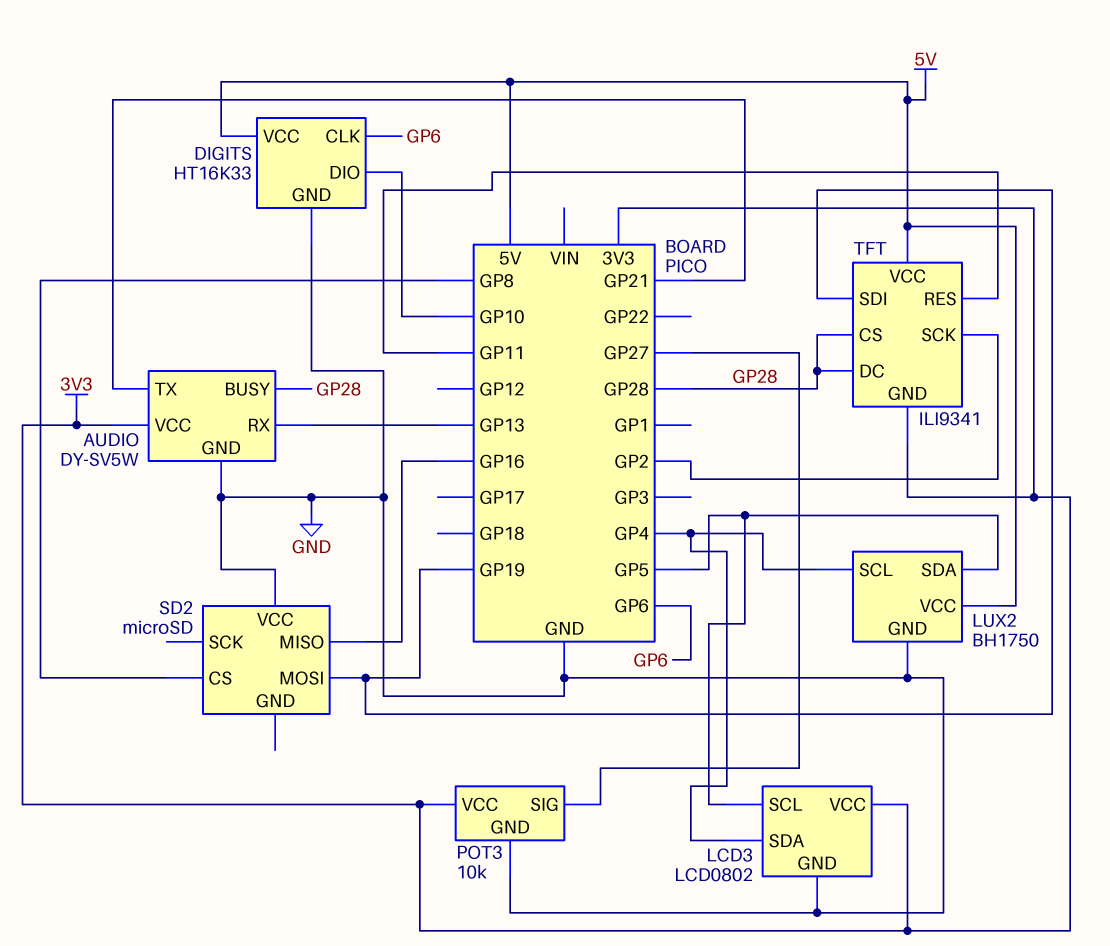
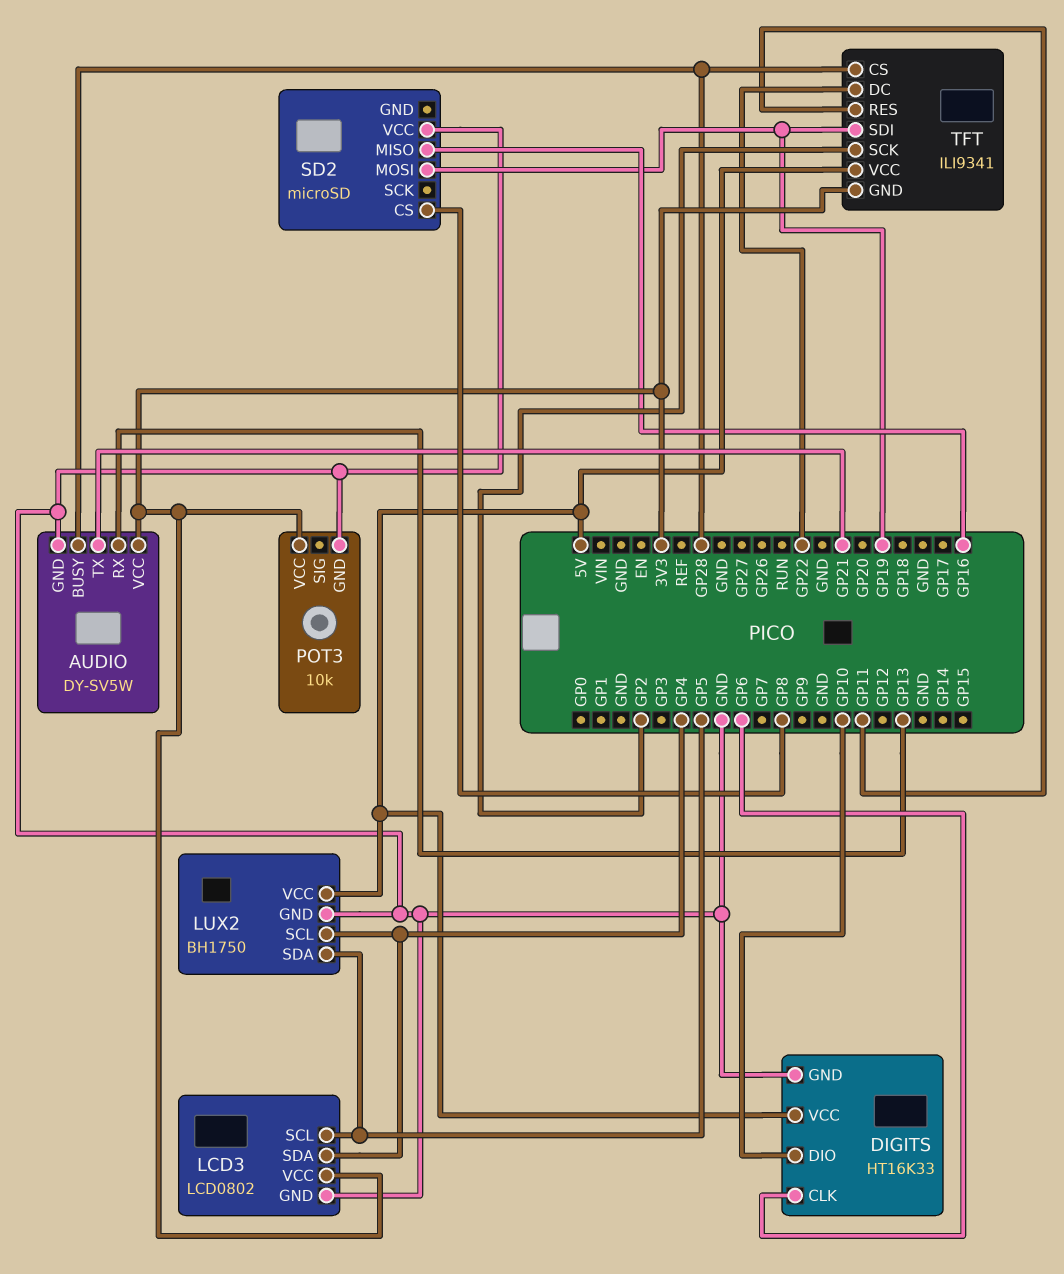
POT3 pin SIG: GP27 -> none
TFT pin DC: GP28 -> GP22

